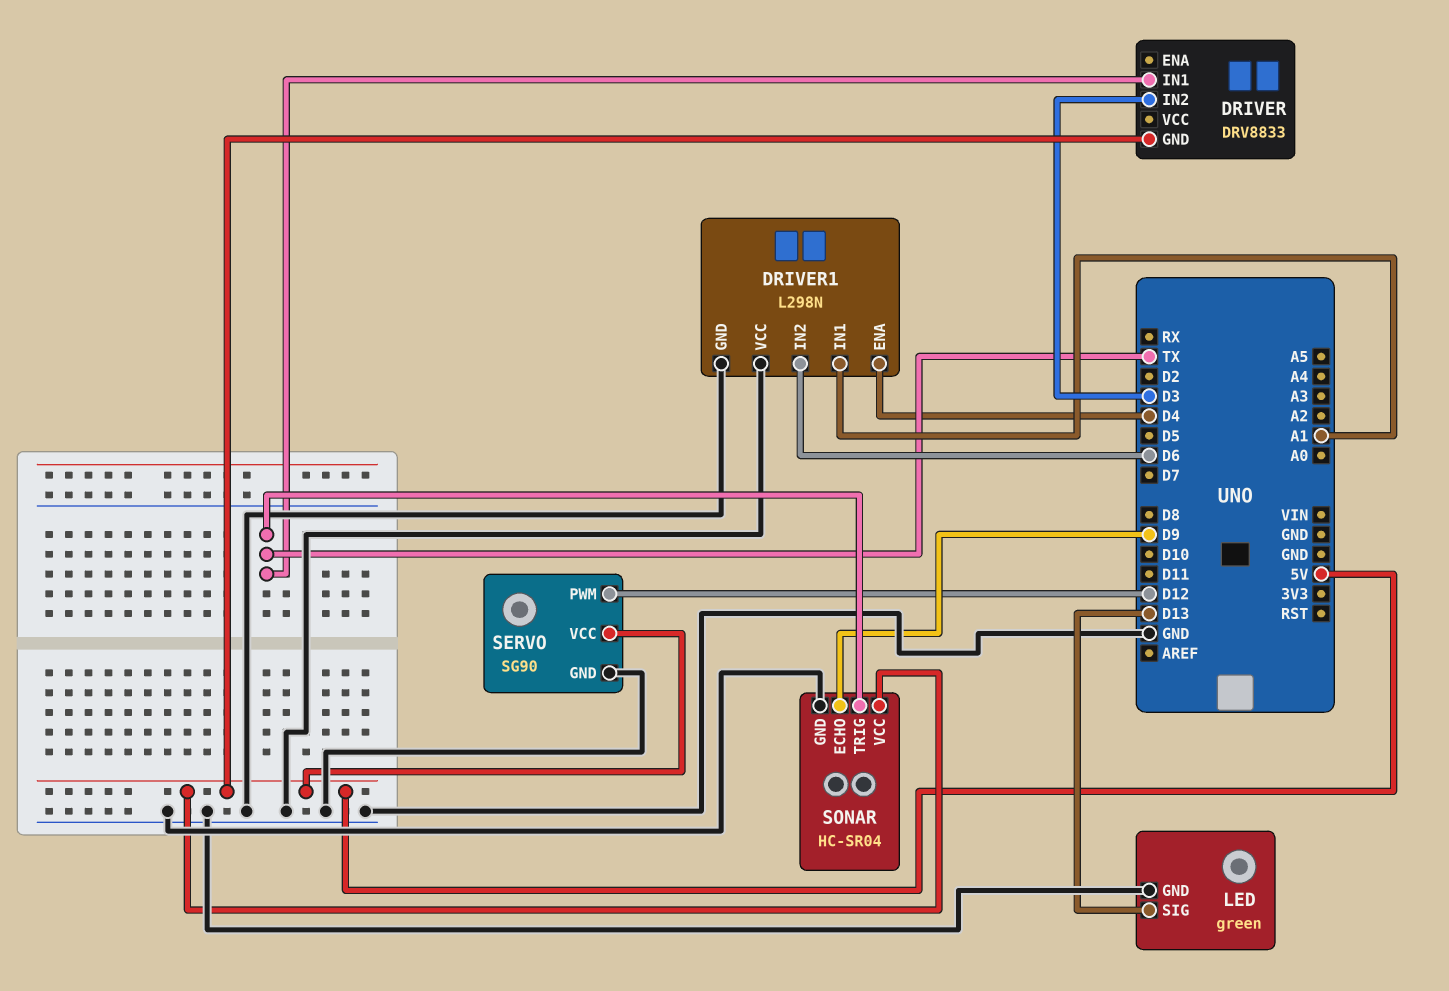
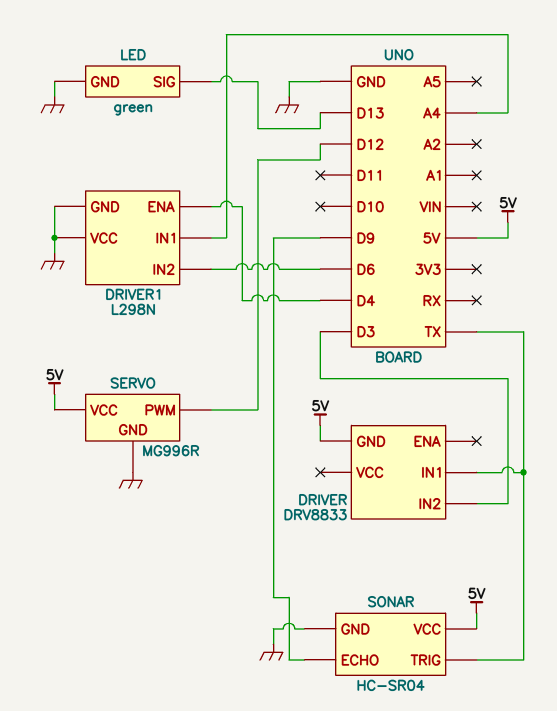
DRIVER1 pin IN1: A1 -> A4
SERVO: SG90 -> MG996R

